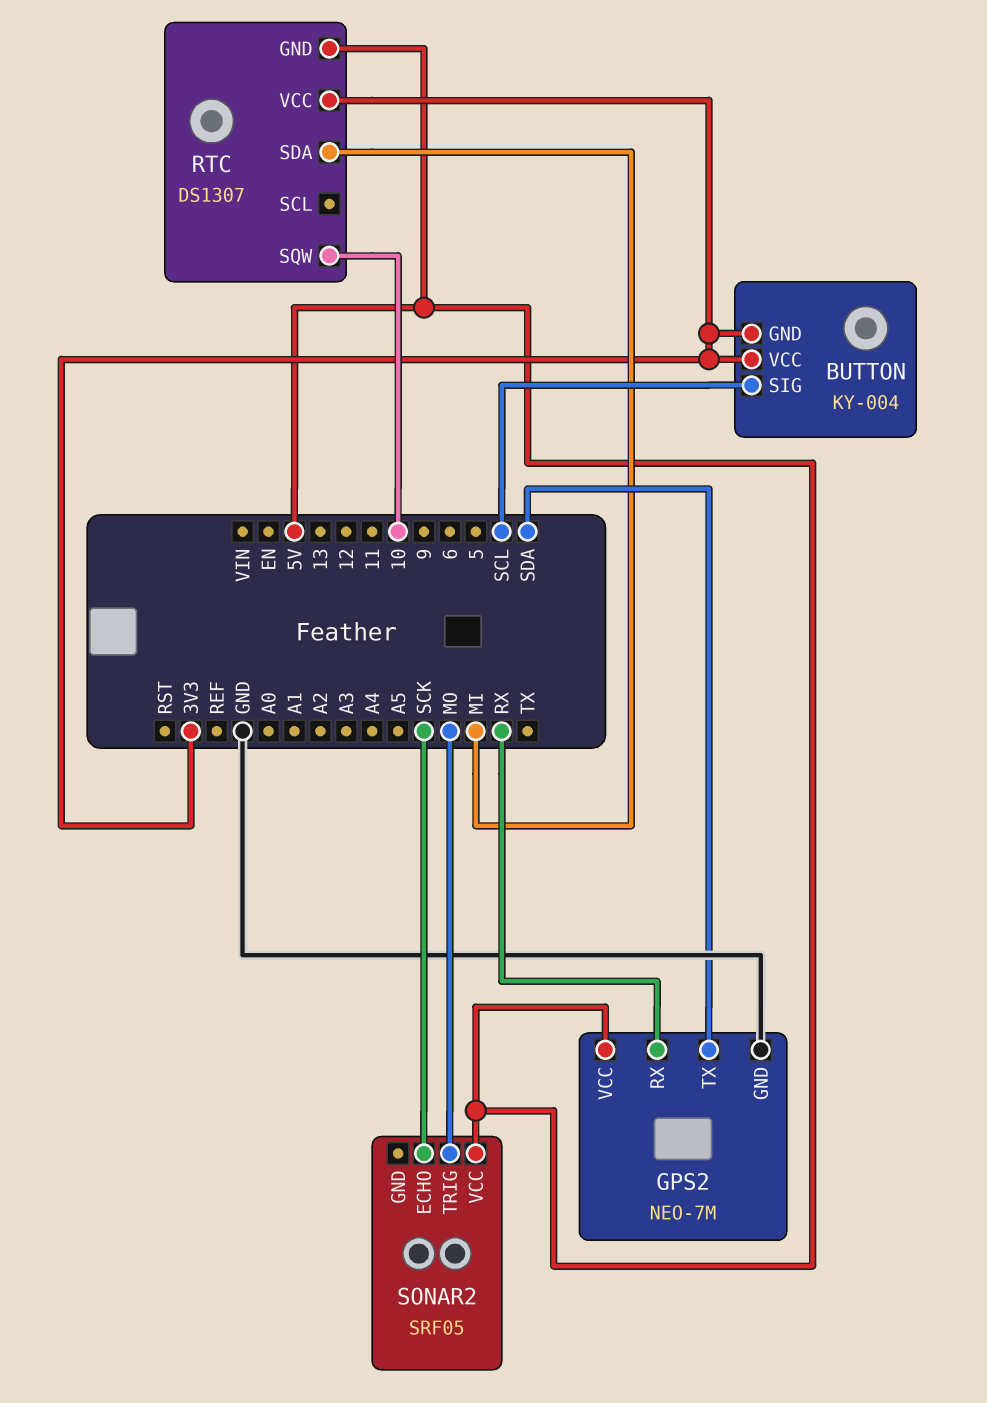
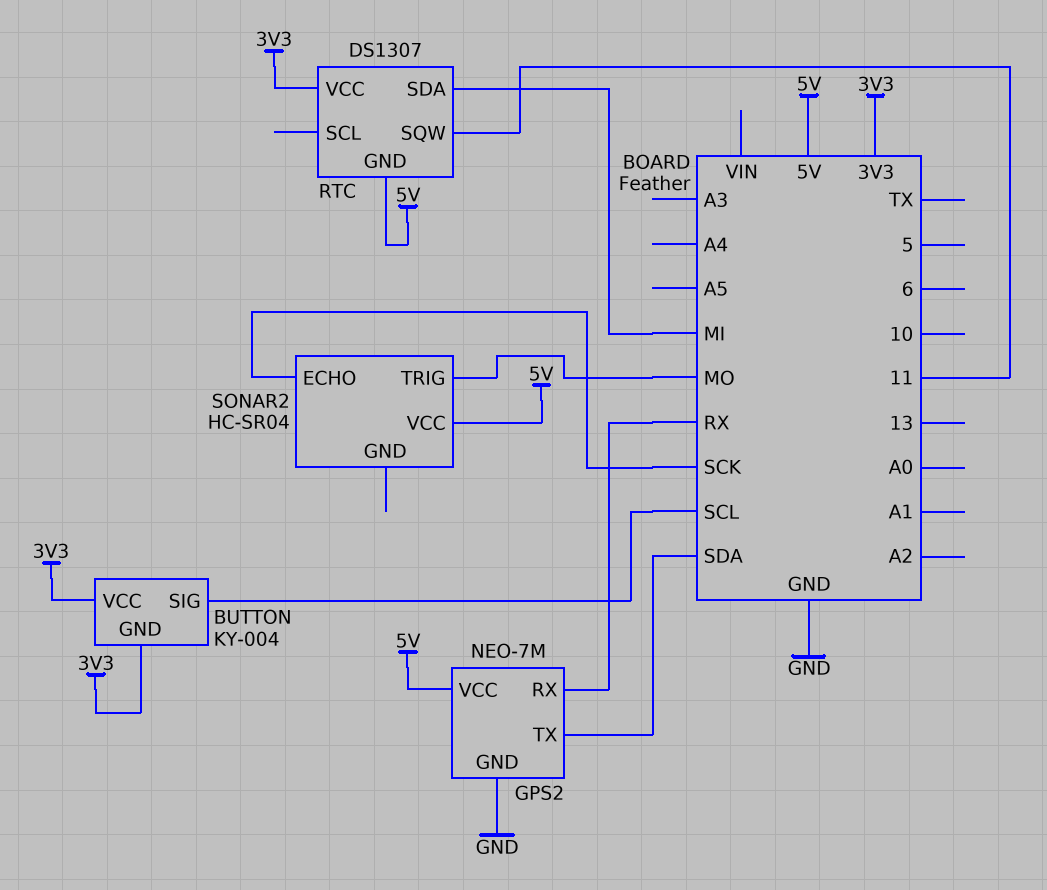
RTC pin SQW: 10 -> 11
SONAR2: SRF05 -> HC-SR04

